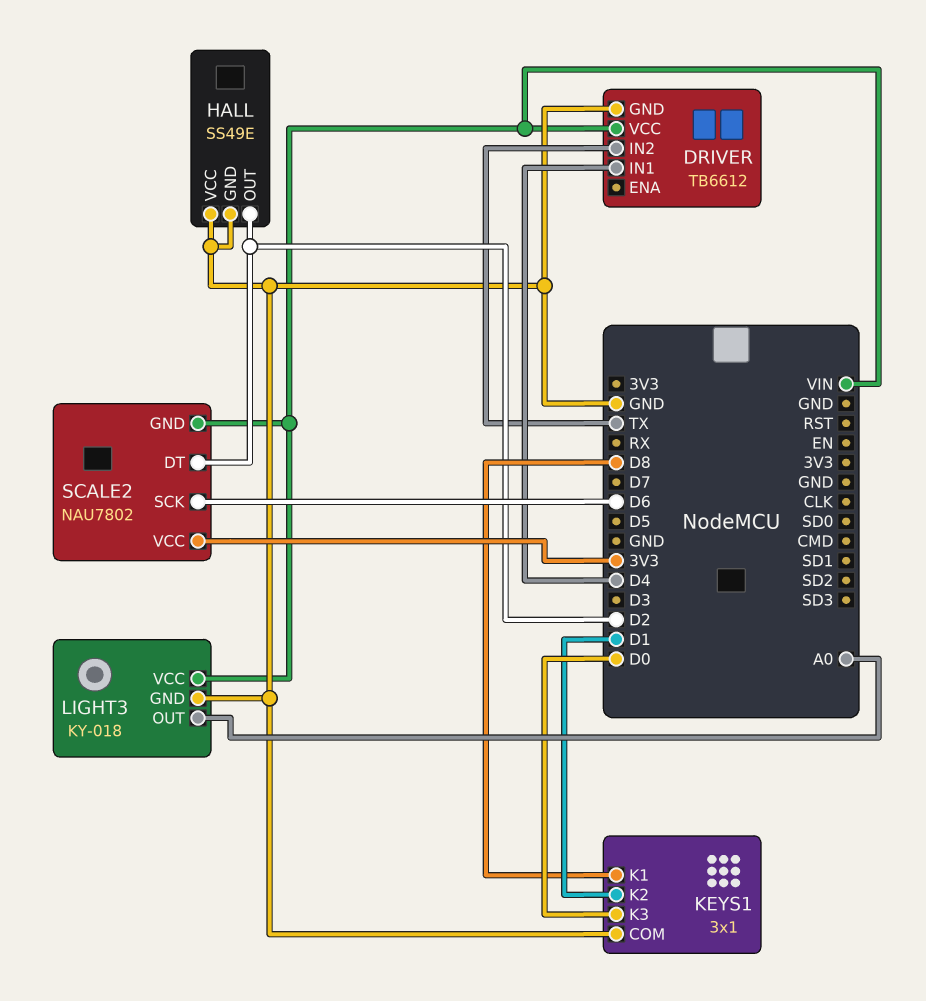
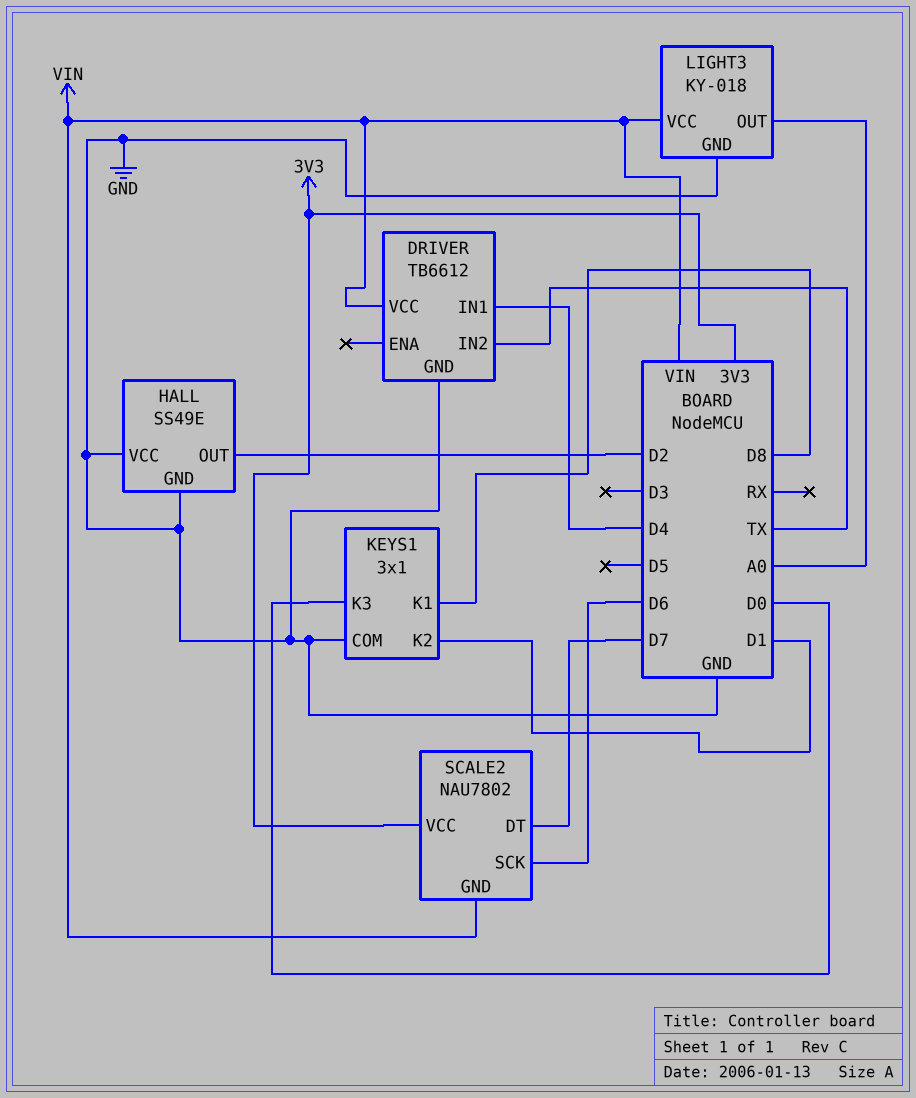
SCALE2 pin DT: D2 -> D7

